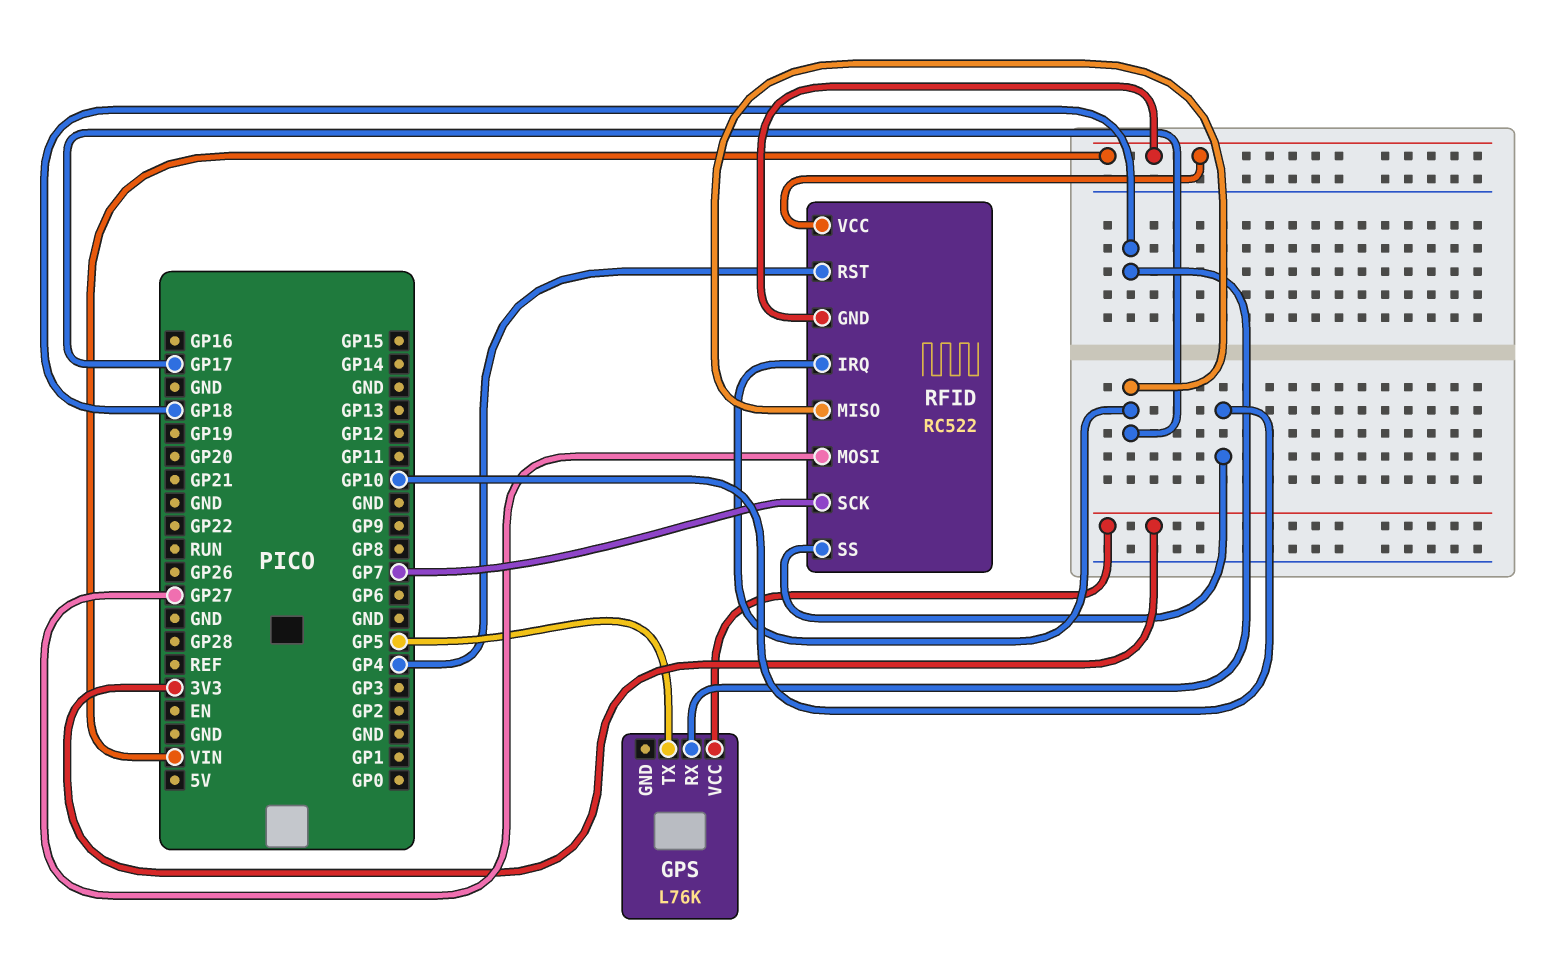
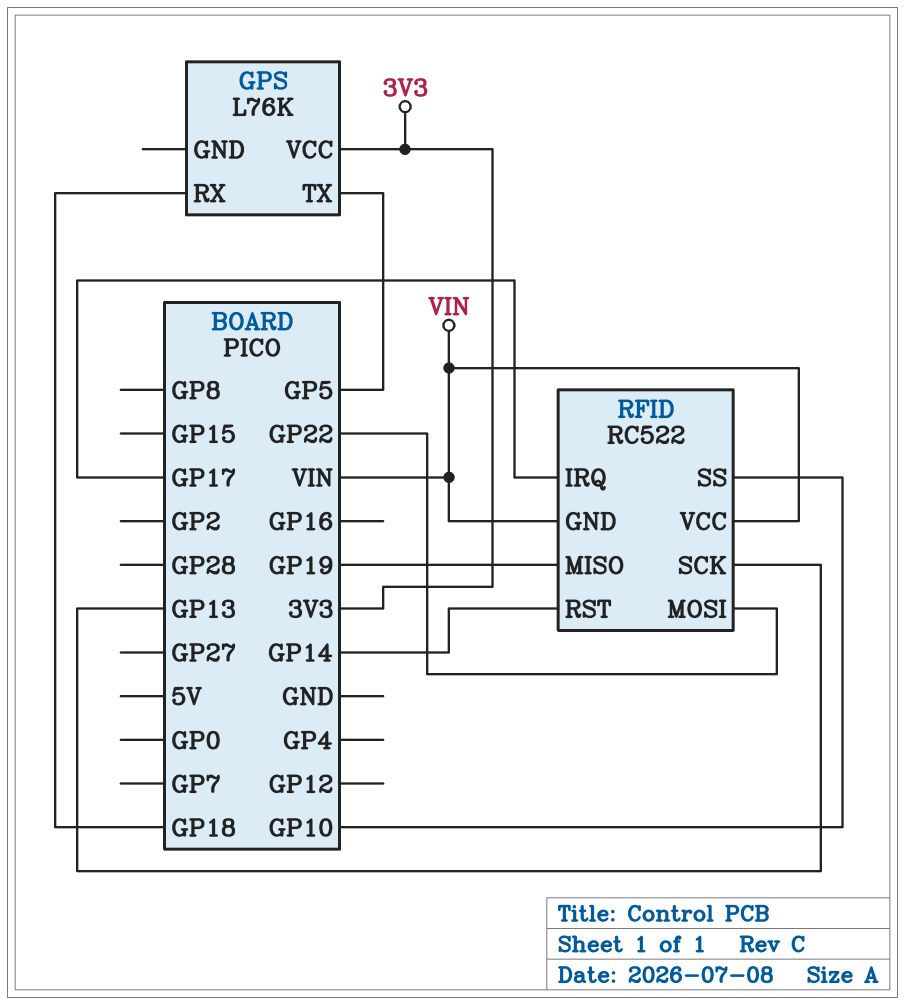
RFID pin MISO: GP17 -> GP19
RFID pin MOSI: GP27 -> GP22
RFID pin RST: GP4 -> GP14
RFID pin SCK: GP7 -> GP13

